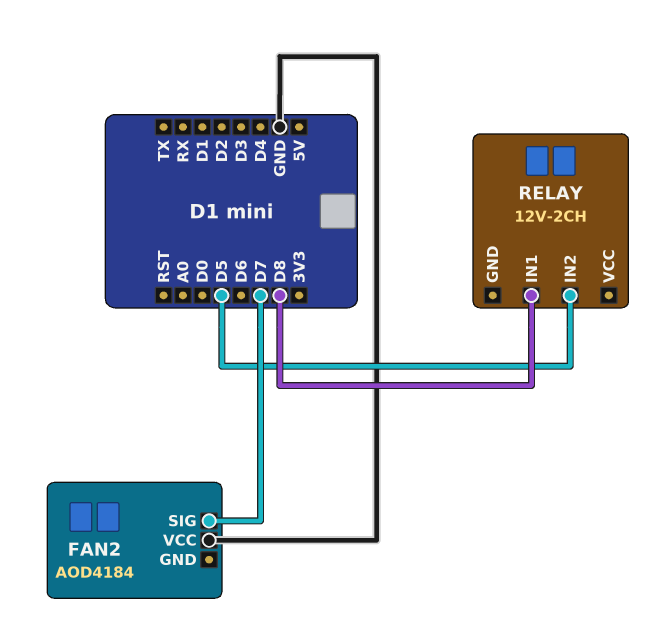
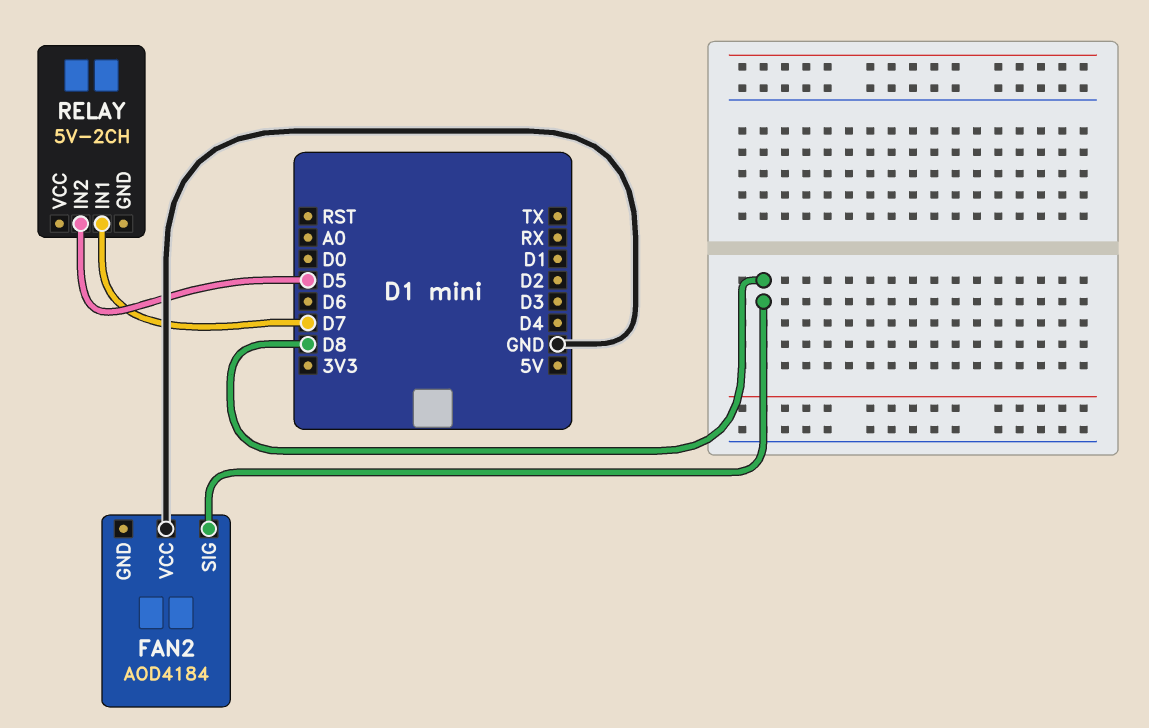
FAN2 pin SIG: D7 -> D8
RELAY: 12V-2CH -> 5V-2CH
RELAY pin IN1: D8 -> D7

